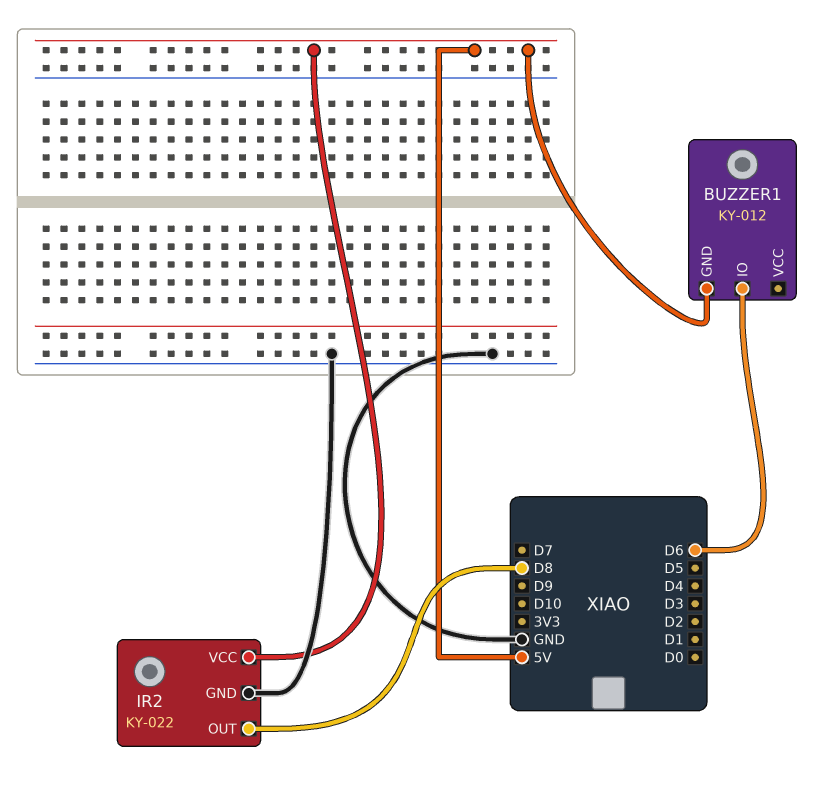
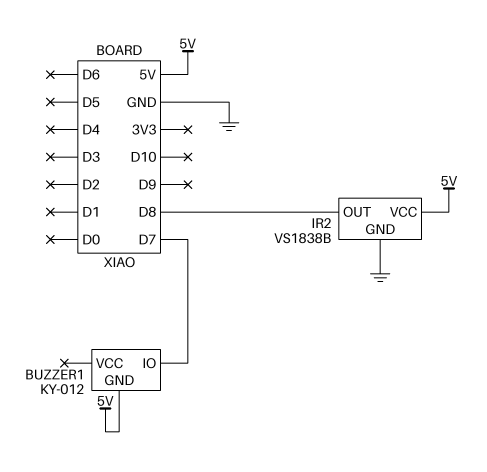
BUZZER1 pin IO: D6 -> D7
IR2: KY-022 -> VS1838B

